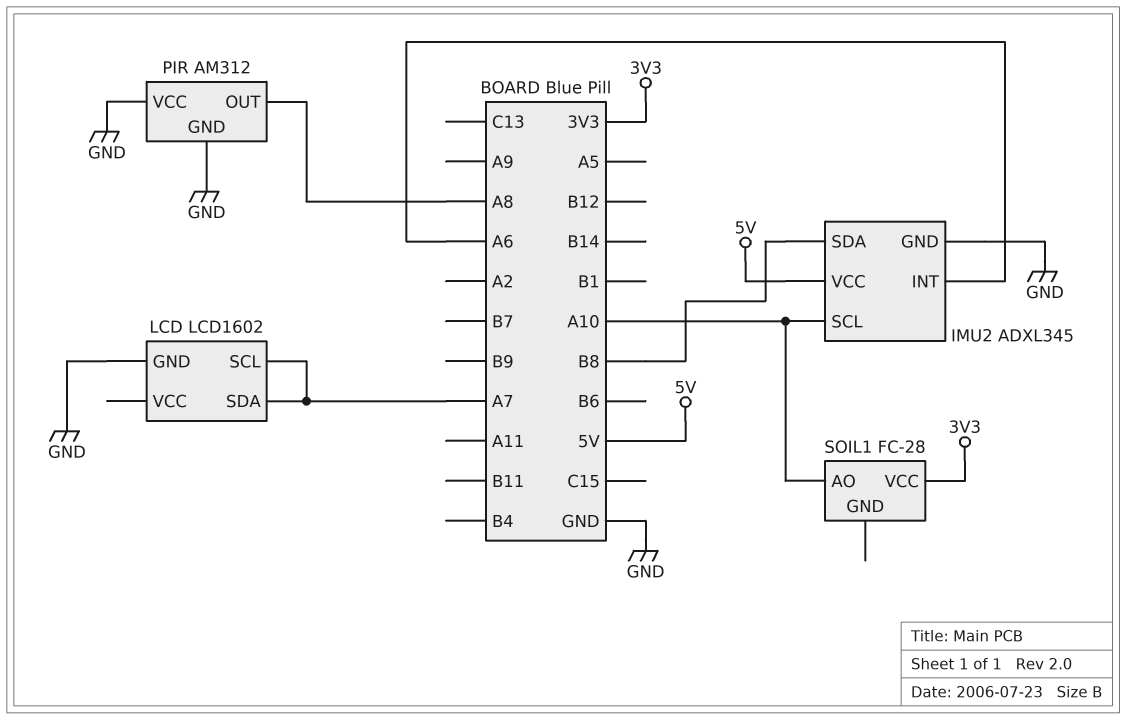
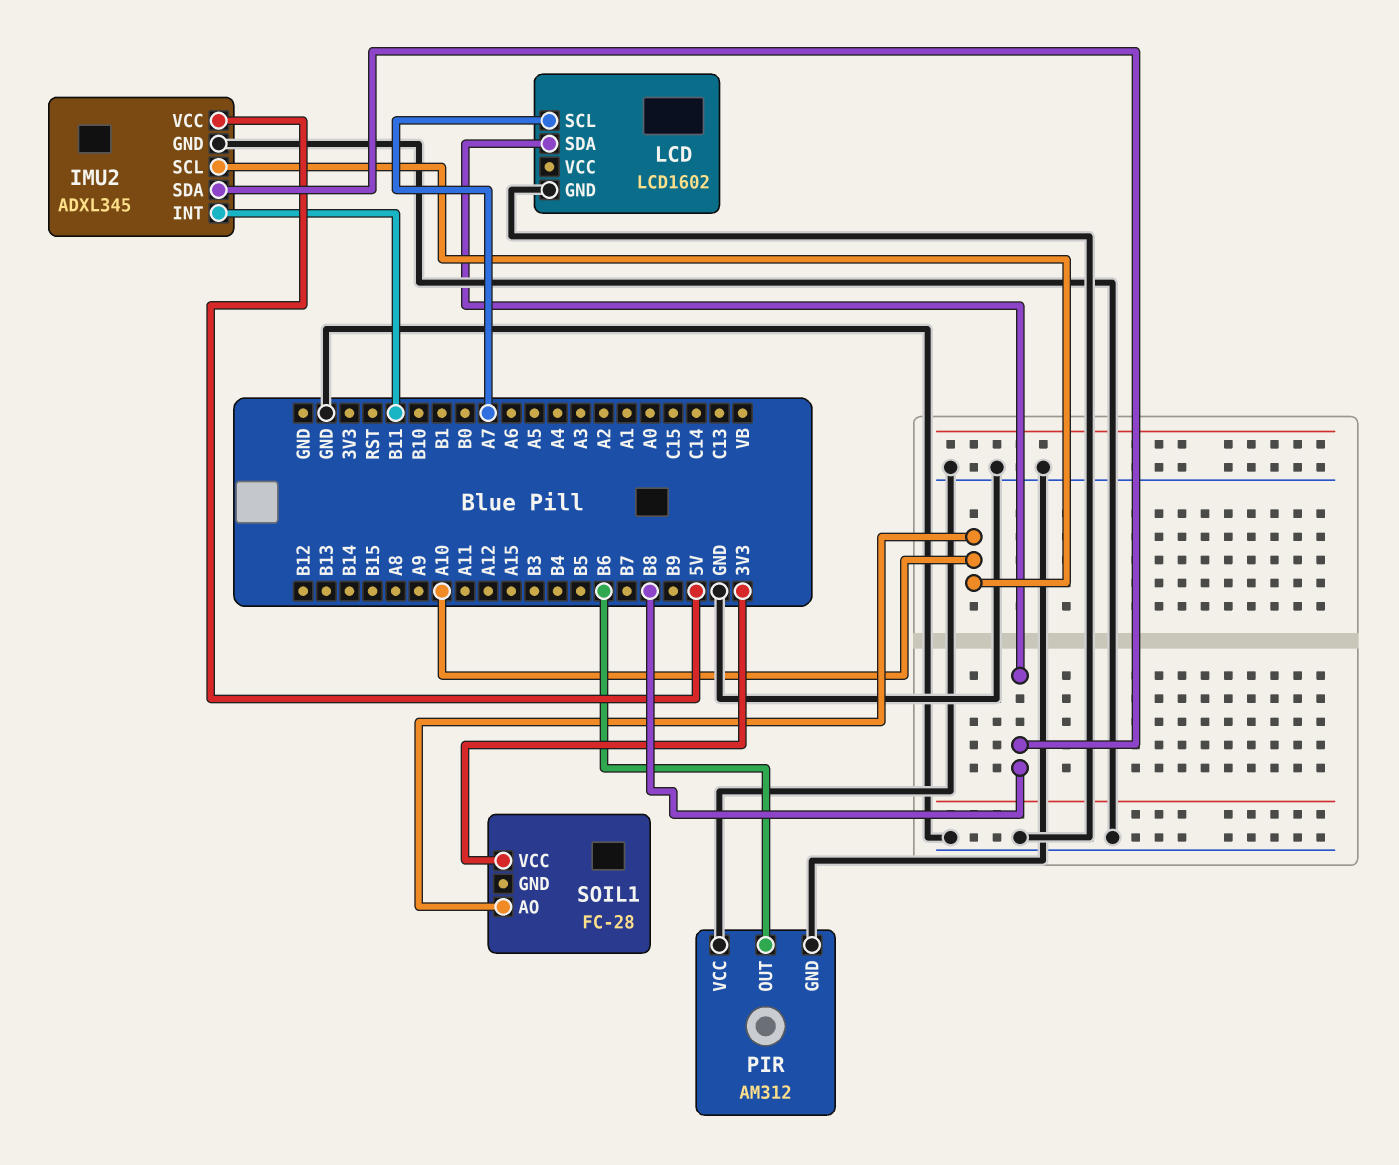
IMU2 pin INT: A6 -> B11
LCD pin SDA: A7 -> B8
PIR pin OUT: A8 -> B6

